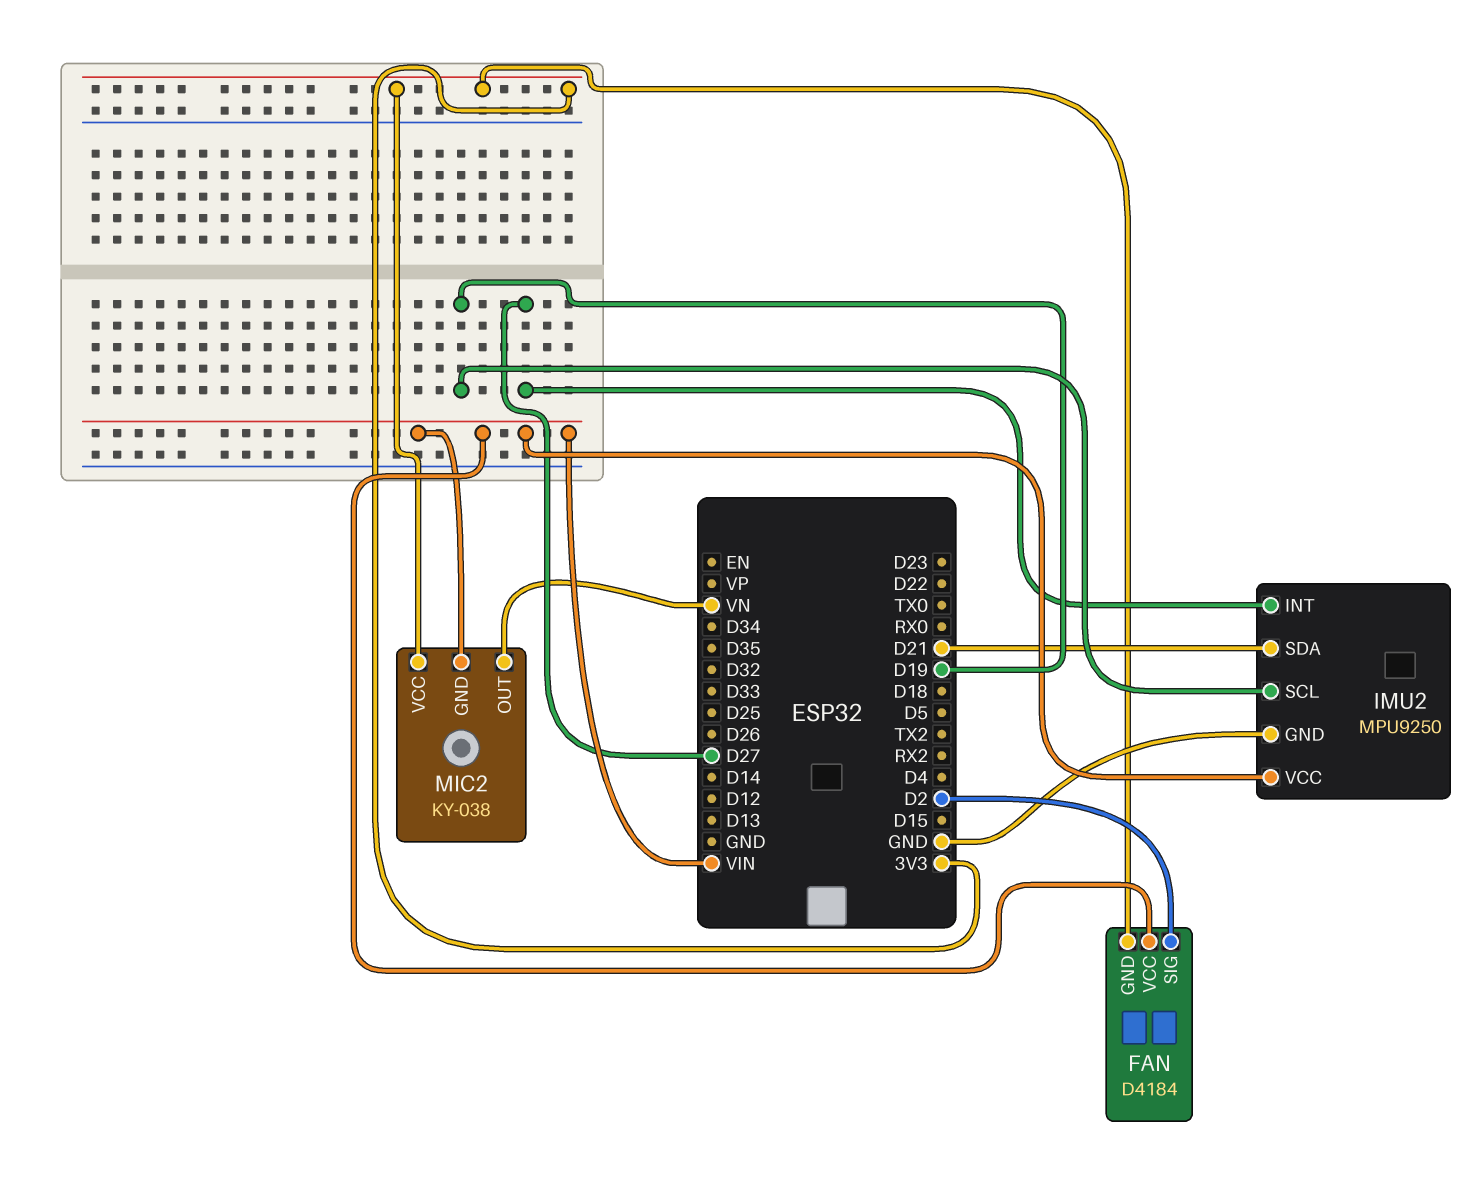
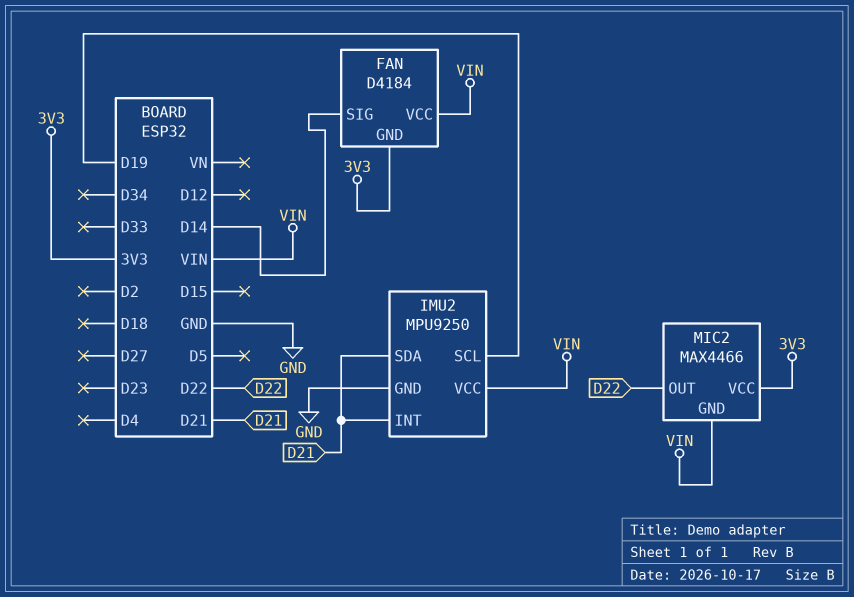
FAN pin SIG: D2 -> D14
IMU2 pin INT: D27 -> D21
MIC2: KY-038 -> MAX4466
MIC2 pin OUT: VN -> D22

